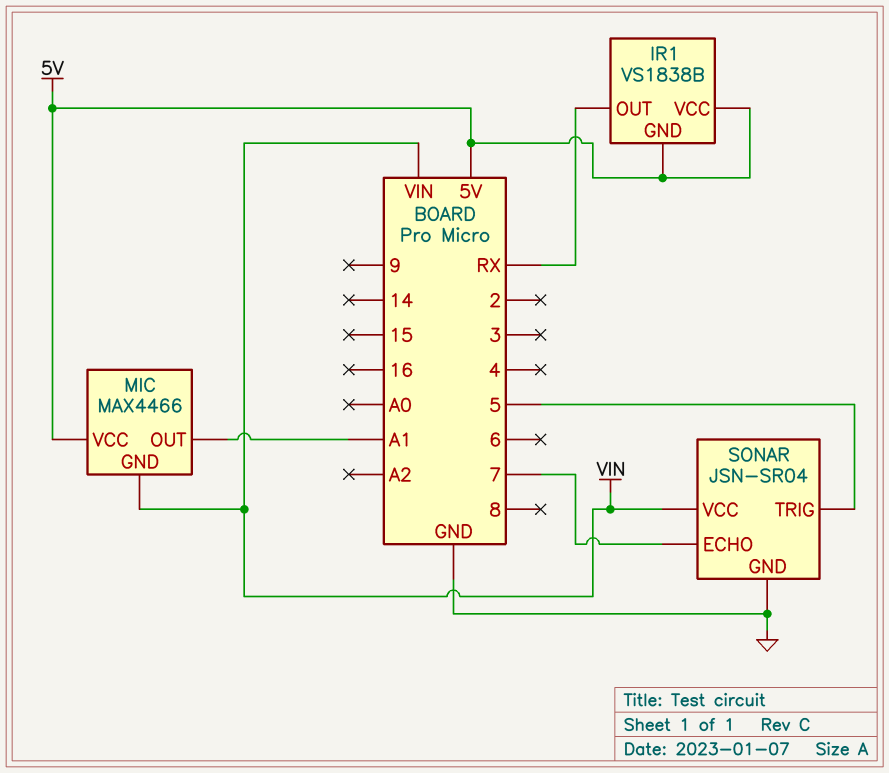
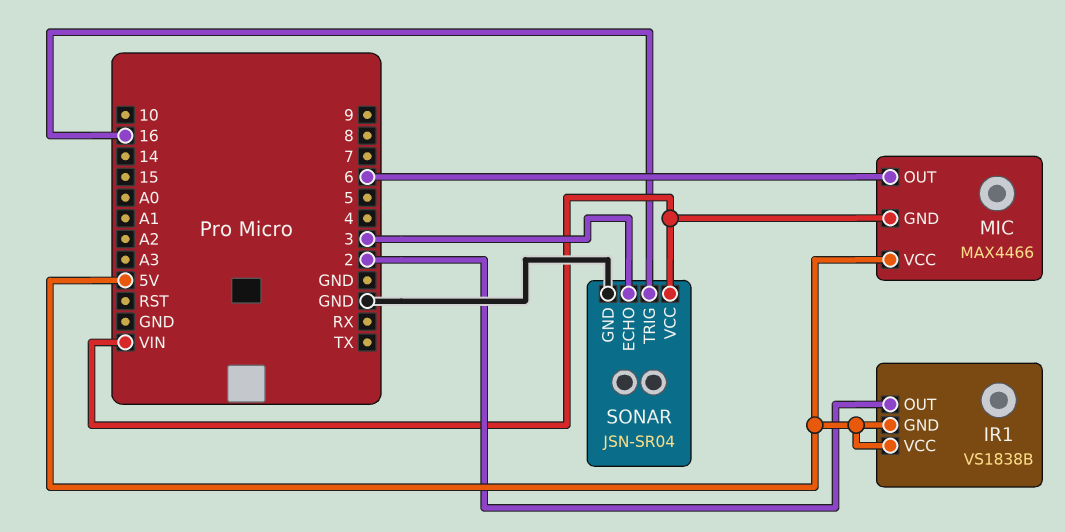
IR1 pin OUT: RX -> 2
MIC pin OUT: A1 -> 6
SONAR pin ECHO: 7 -> 3
SONAR pin TRIG: 5 -> 16

